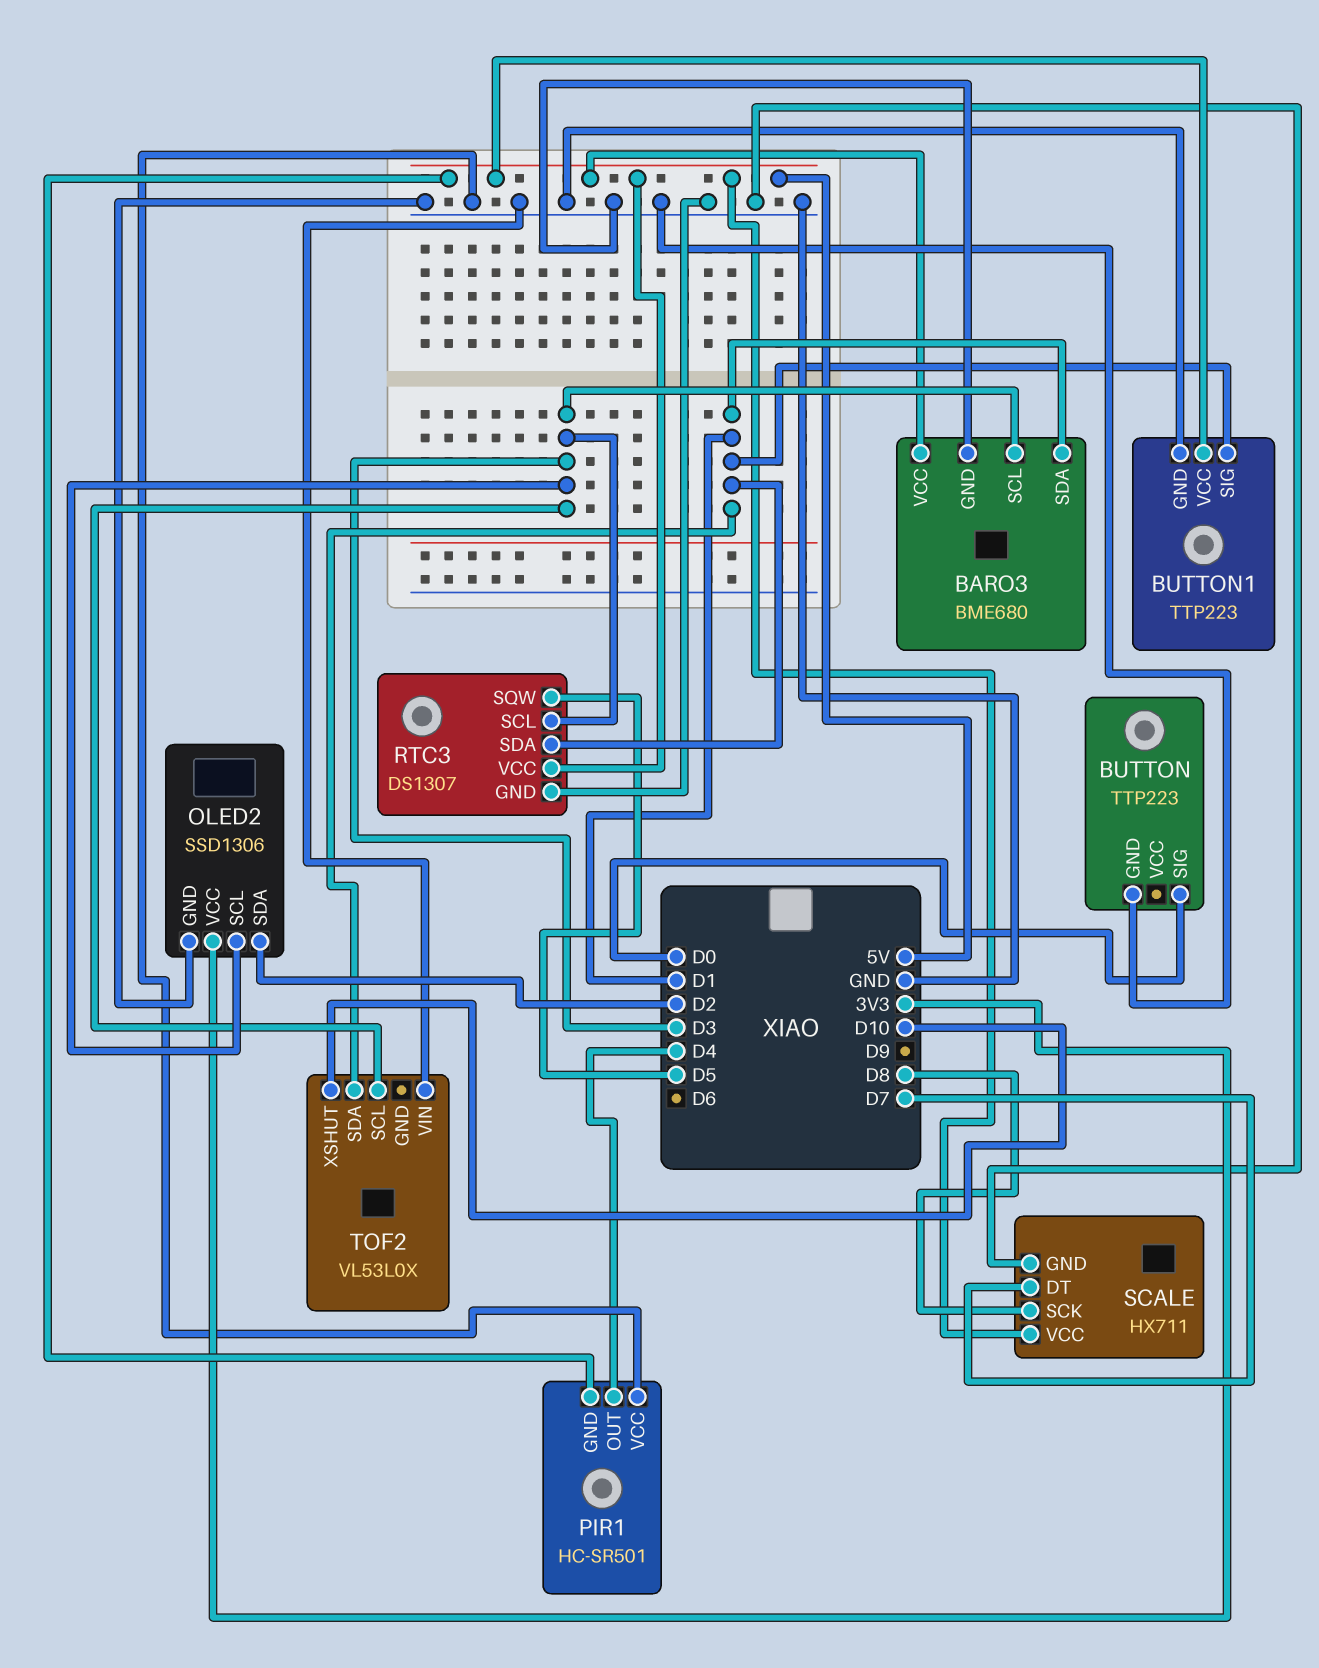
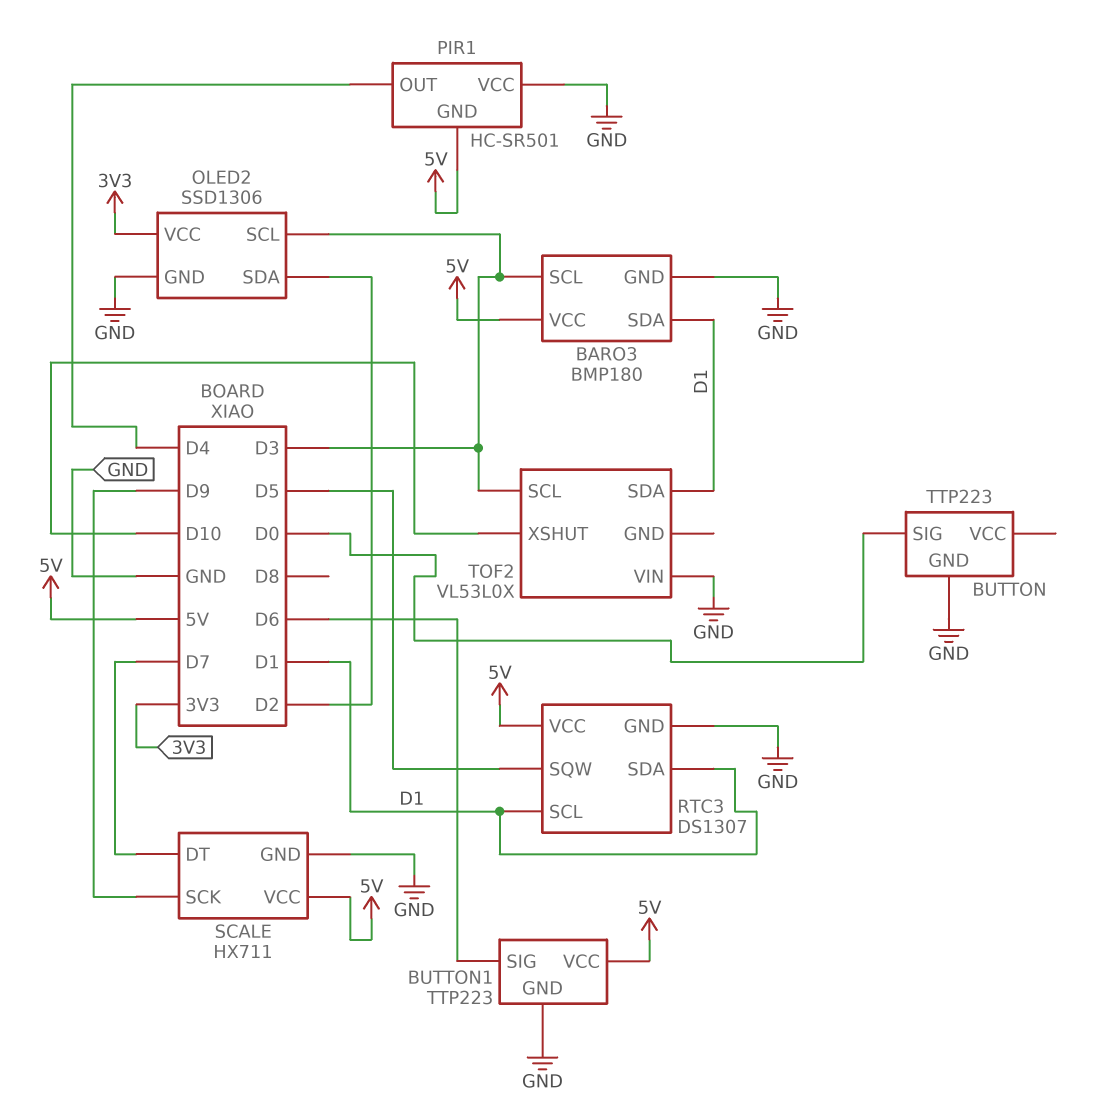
BARO3: BME680 -> BMP180
BUTTON1 pin SIG: D1 -> D6
RTC3 pin SCL: D3 -> D1
SCALE pin SCK: D8 -> D9

